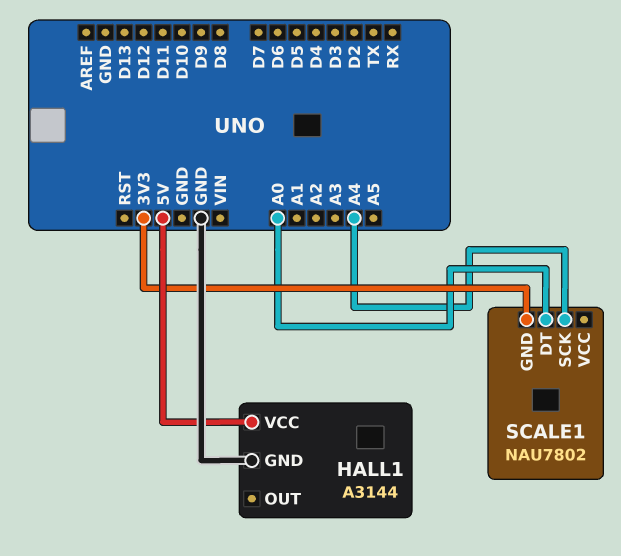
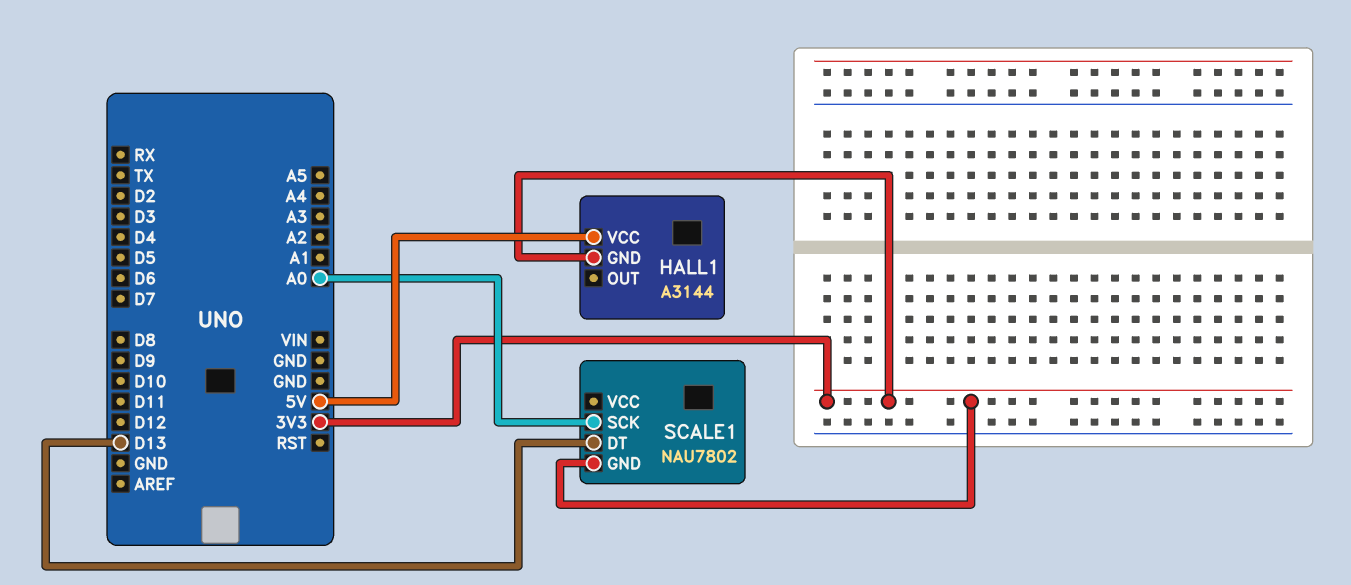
HALL1 pin GND: GND -> 3V3
SCALE1 pin DT: A0 -> D13
SCALE1 pin SCK: A4 -> A0

